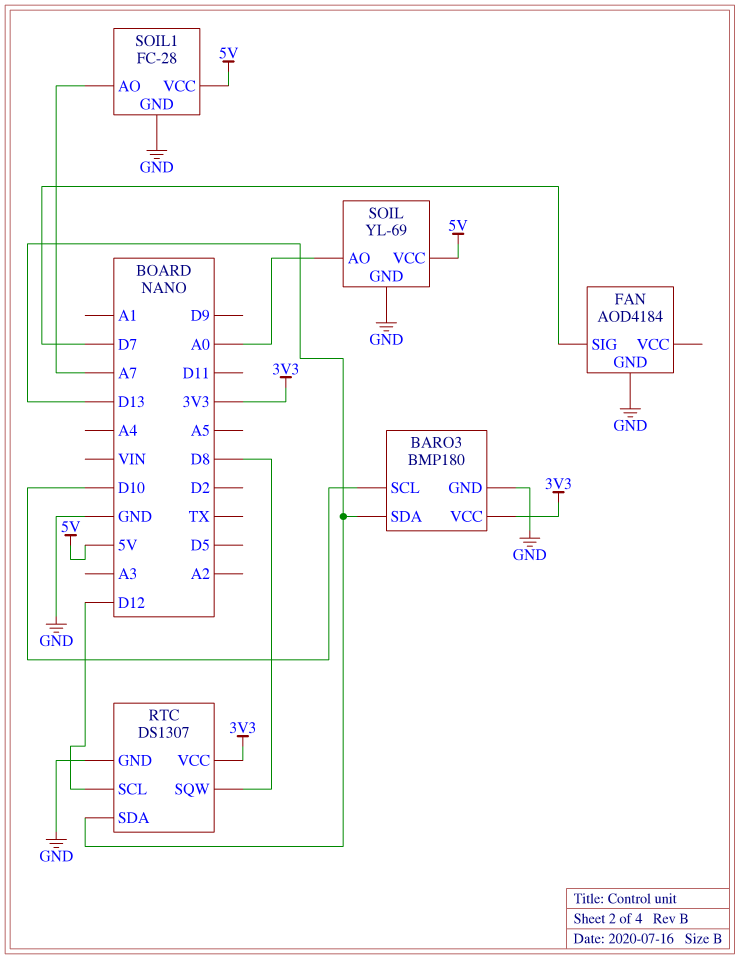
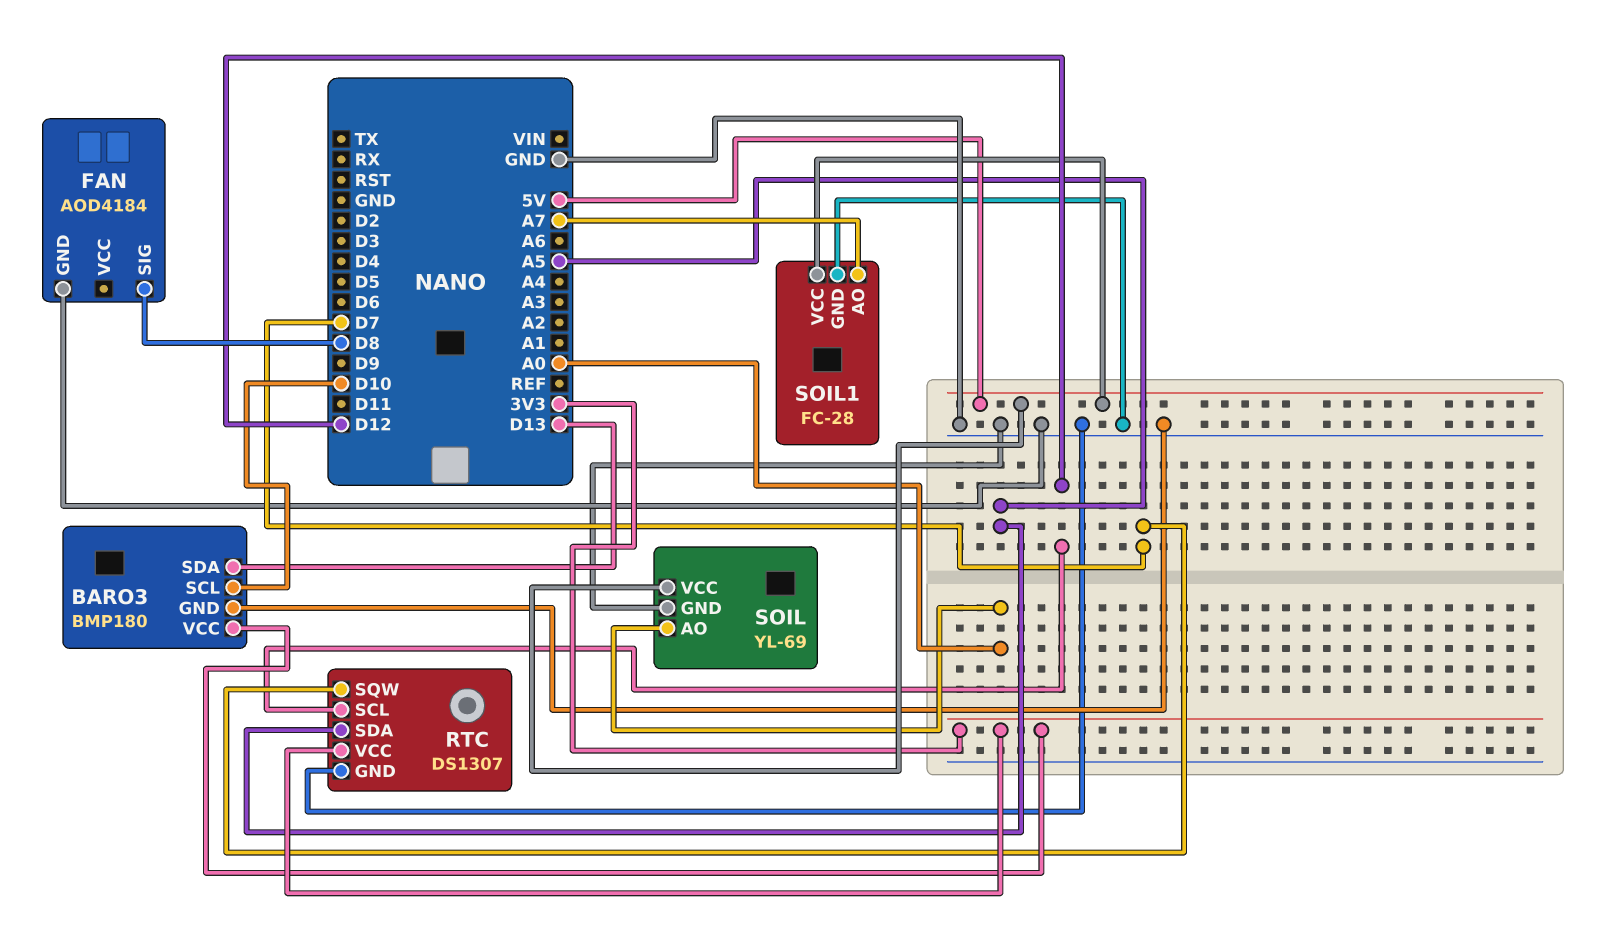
FAN pin SIG: D7 -> D8
RTC pin SDA: D13 -> A5
RTC pin SQW: D8 -> D7

